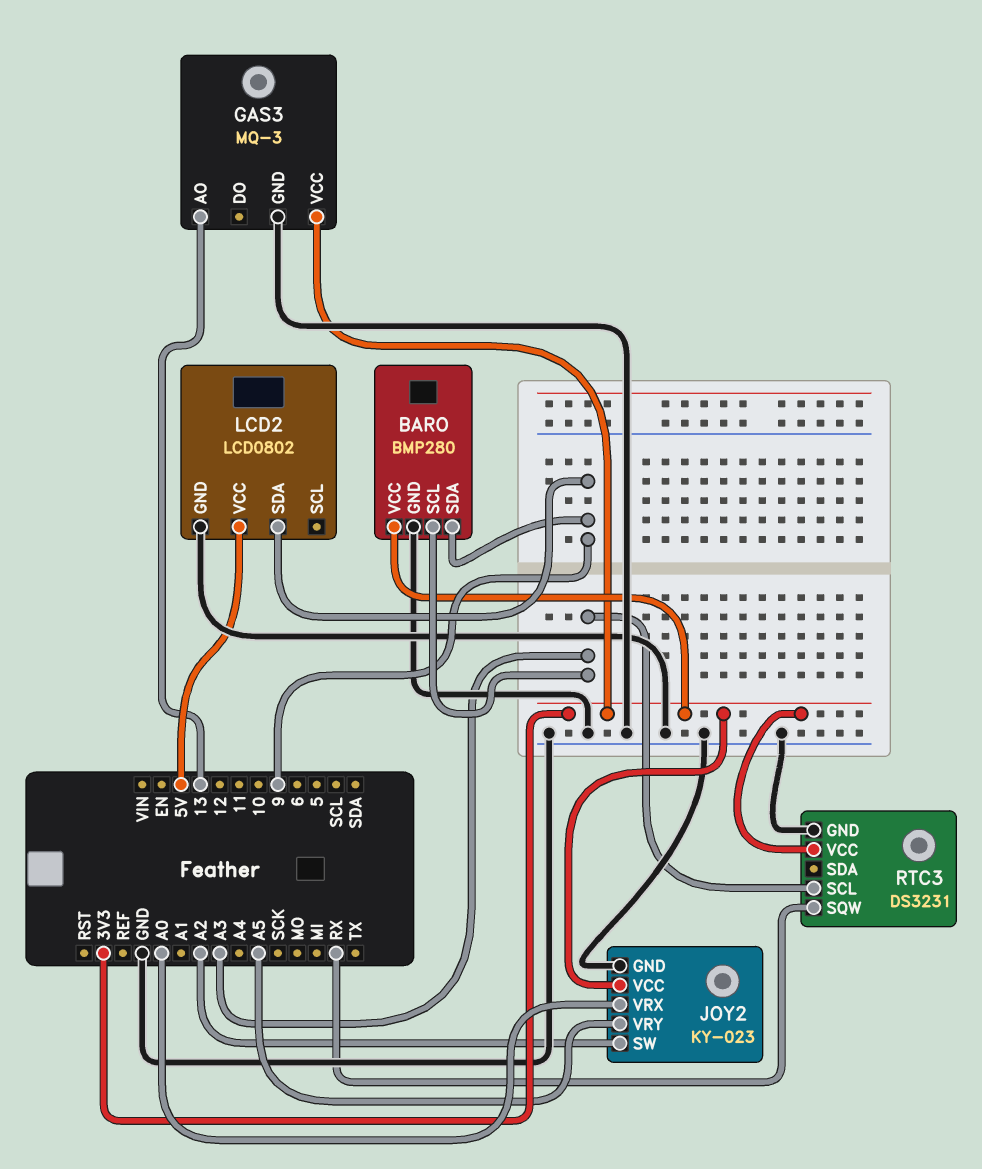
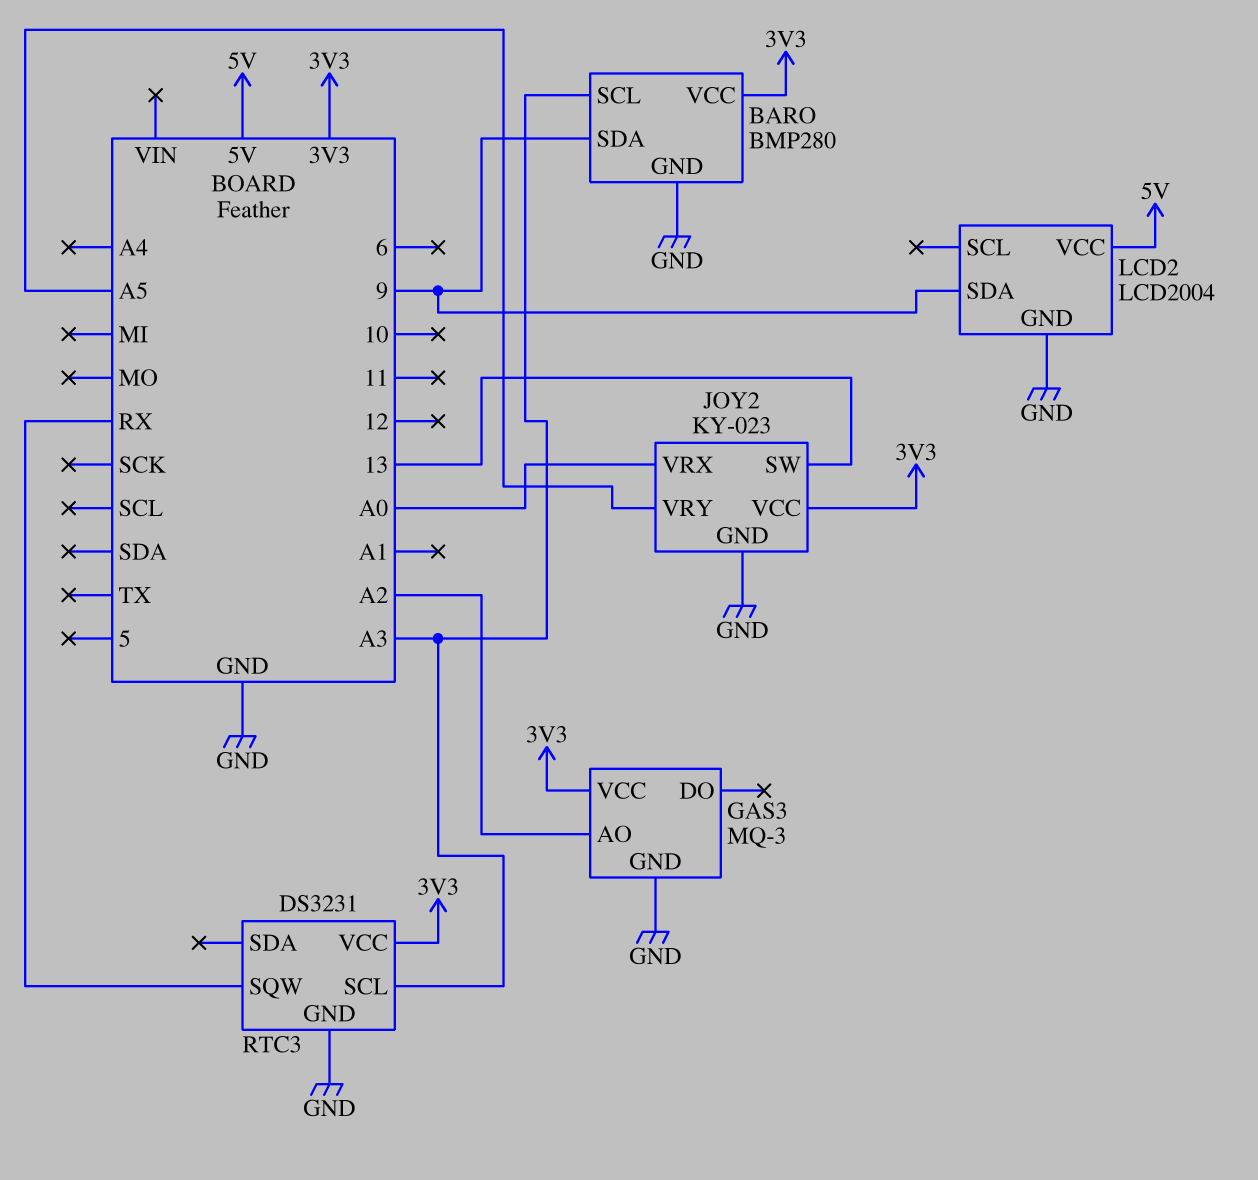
GAS3 pin AO: 13 -> A2
JOY2 pin SW: A2 -> 13
LCD2: LCD0802 -> LCD2004

